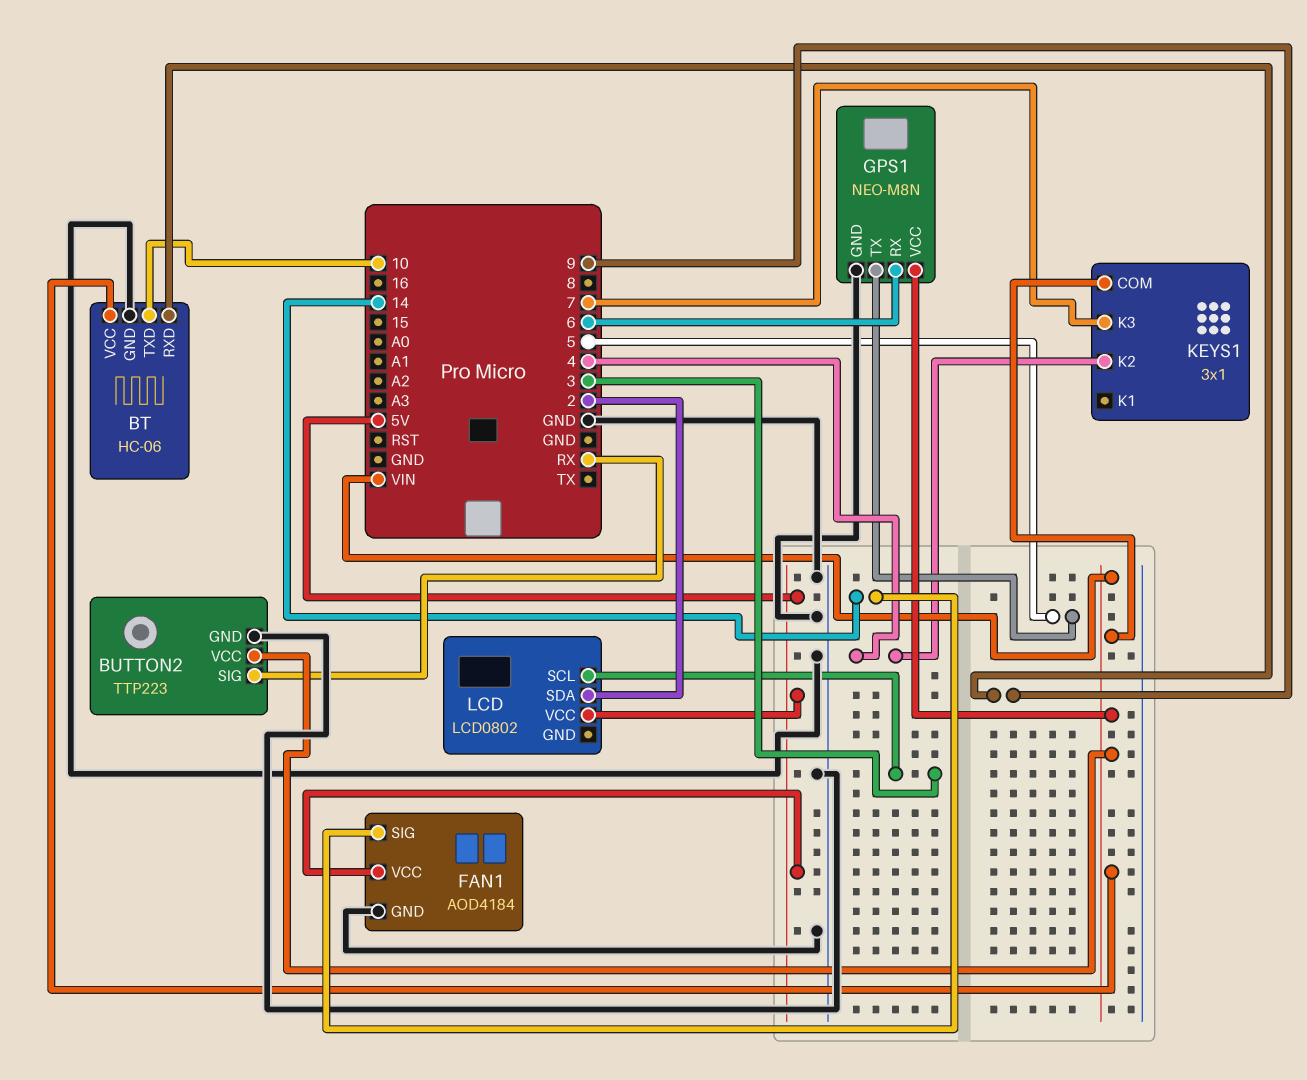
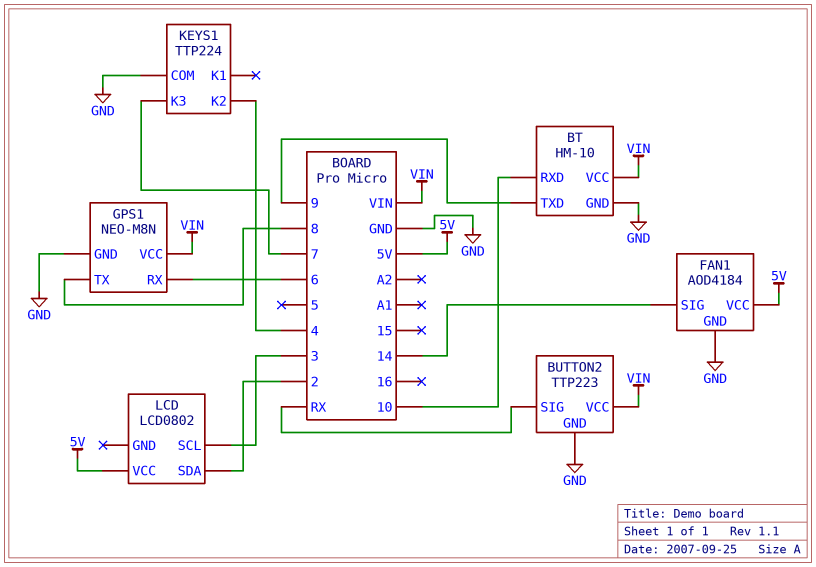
BT: HC-06 -> HM-10
BT pin RXD: 9 -> 10
BT pin TXD: 10 -> 9
GPS1 pin TX: 5 -> 8
KEYS1: 3x1 -> TTP224
KEYS1 pin COM: VIN -> GND

